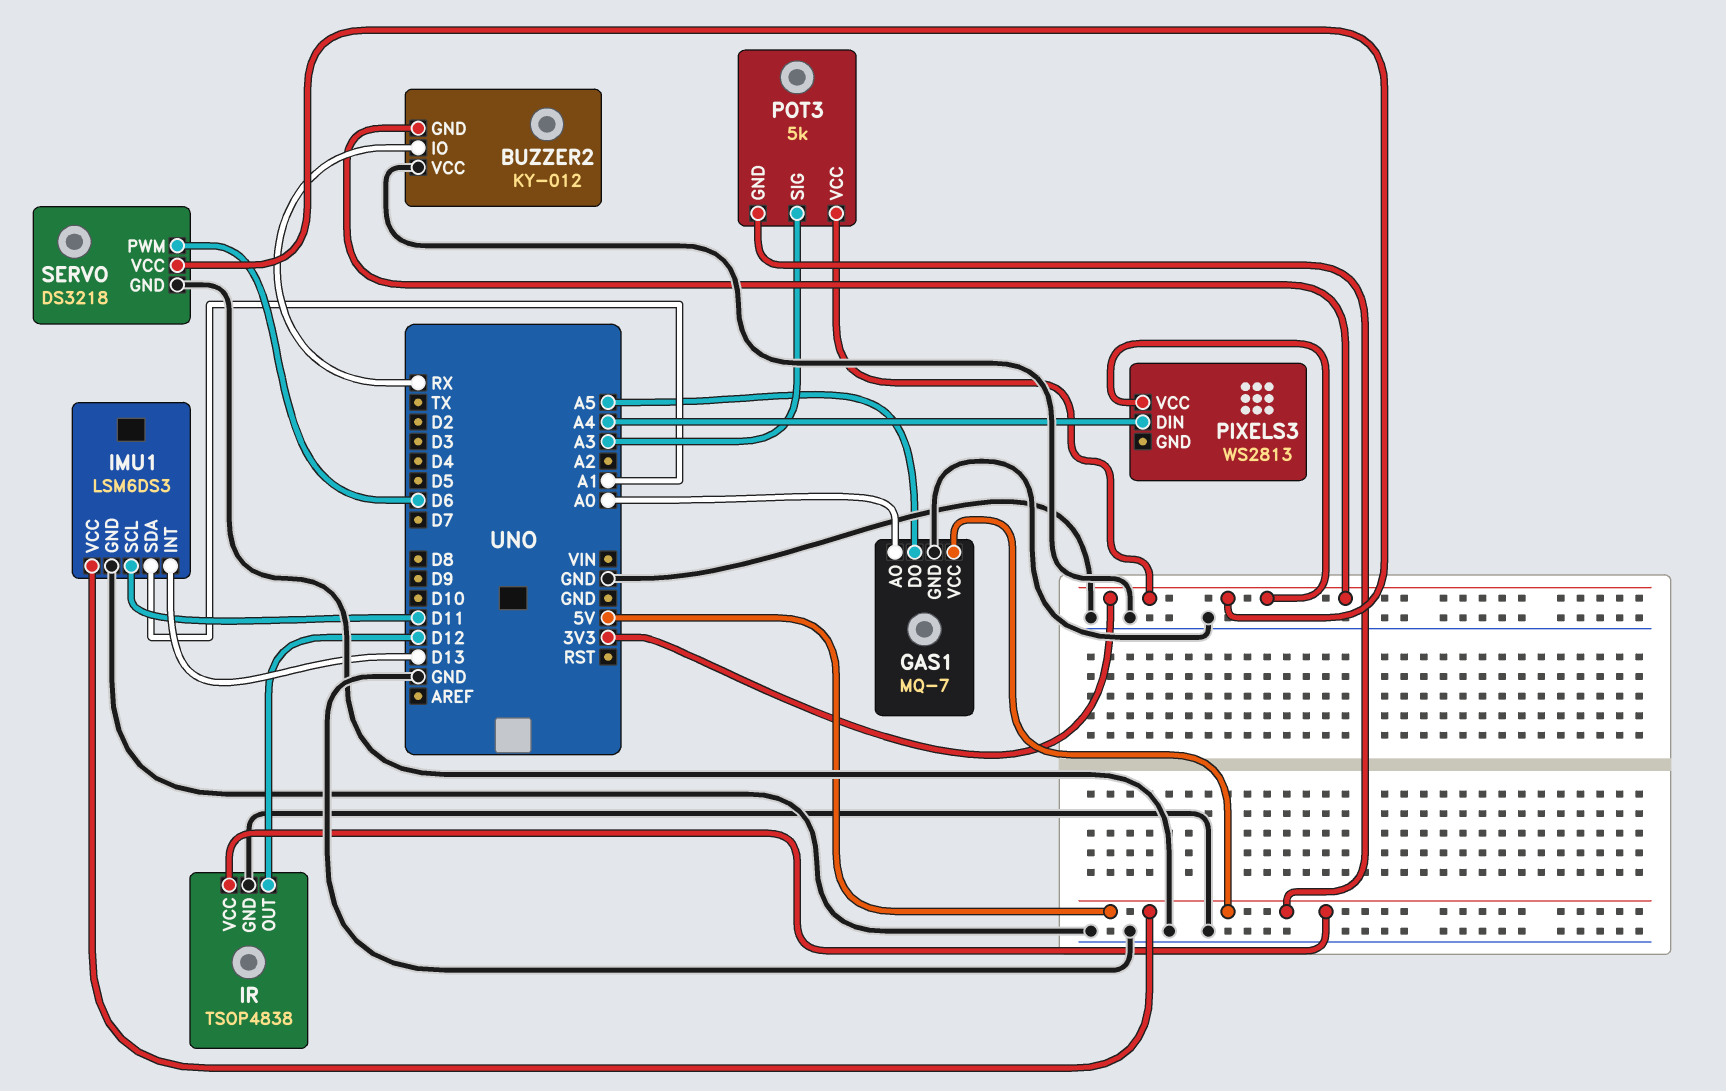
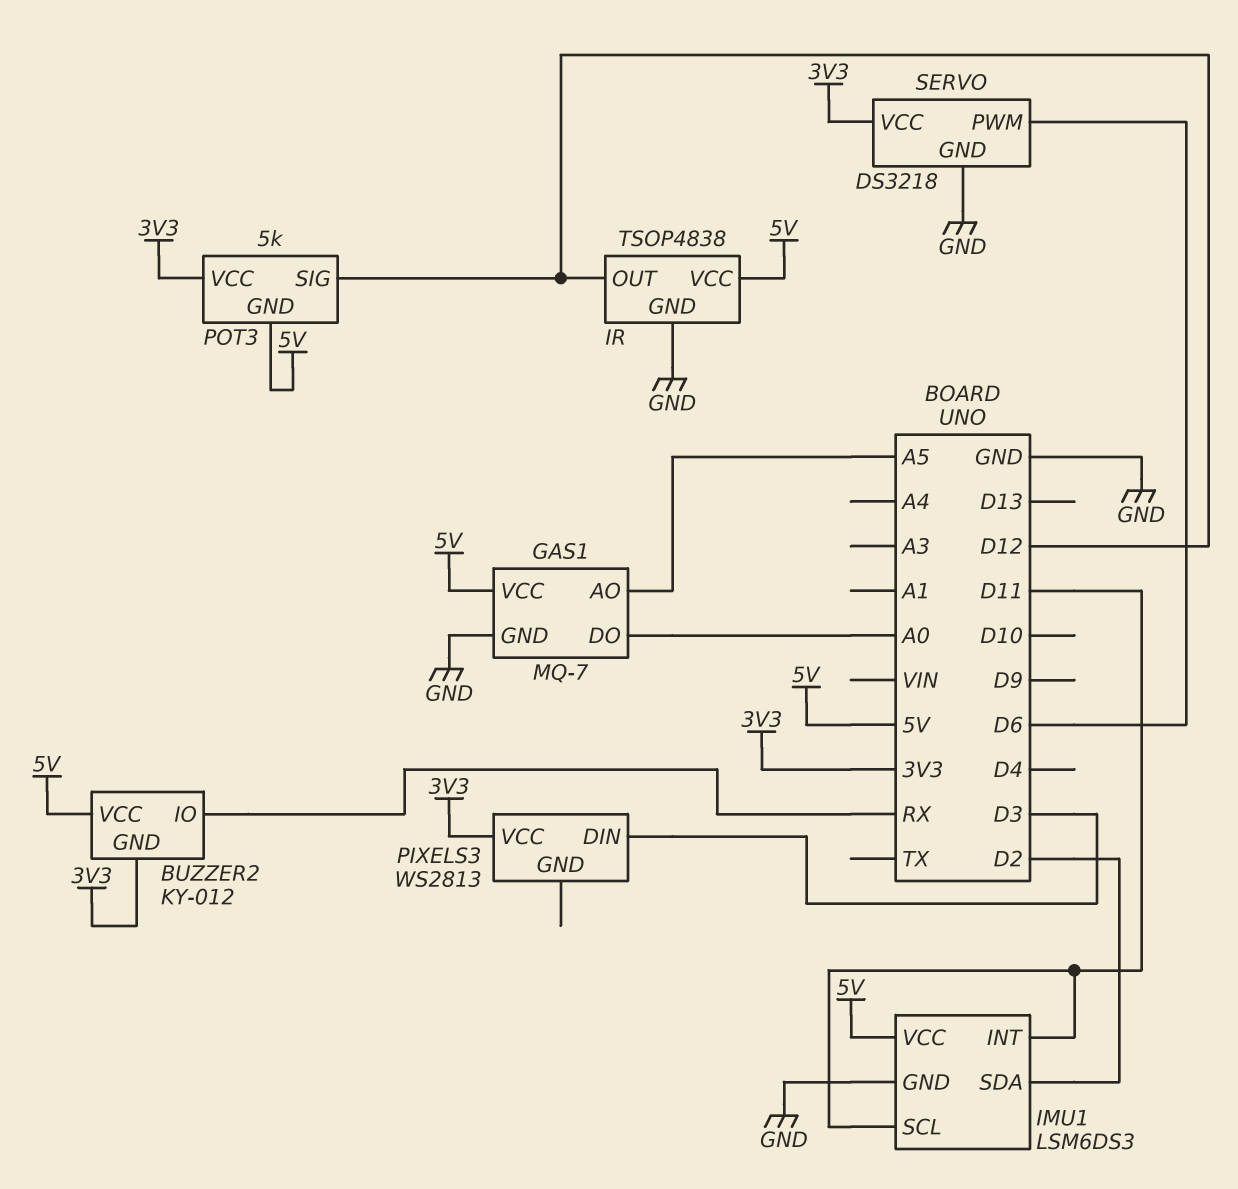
BUZZER2 pin VCC: GND -> 5V
GAS1 pin AO: A0 -> A5
GAS1 pin DO: A5 -> A0
IMU1 pin INT: D13 -> D11
IMU1 pin SDA: A1 -> D2
PIXELS3 pin DIN: A4 -> D3
POT3 pin SIG: A3 -> D12

